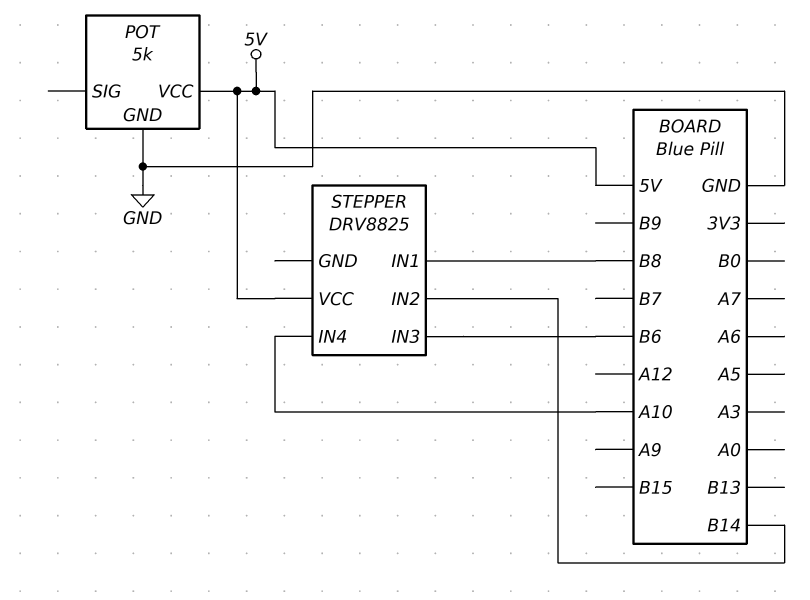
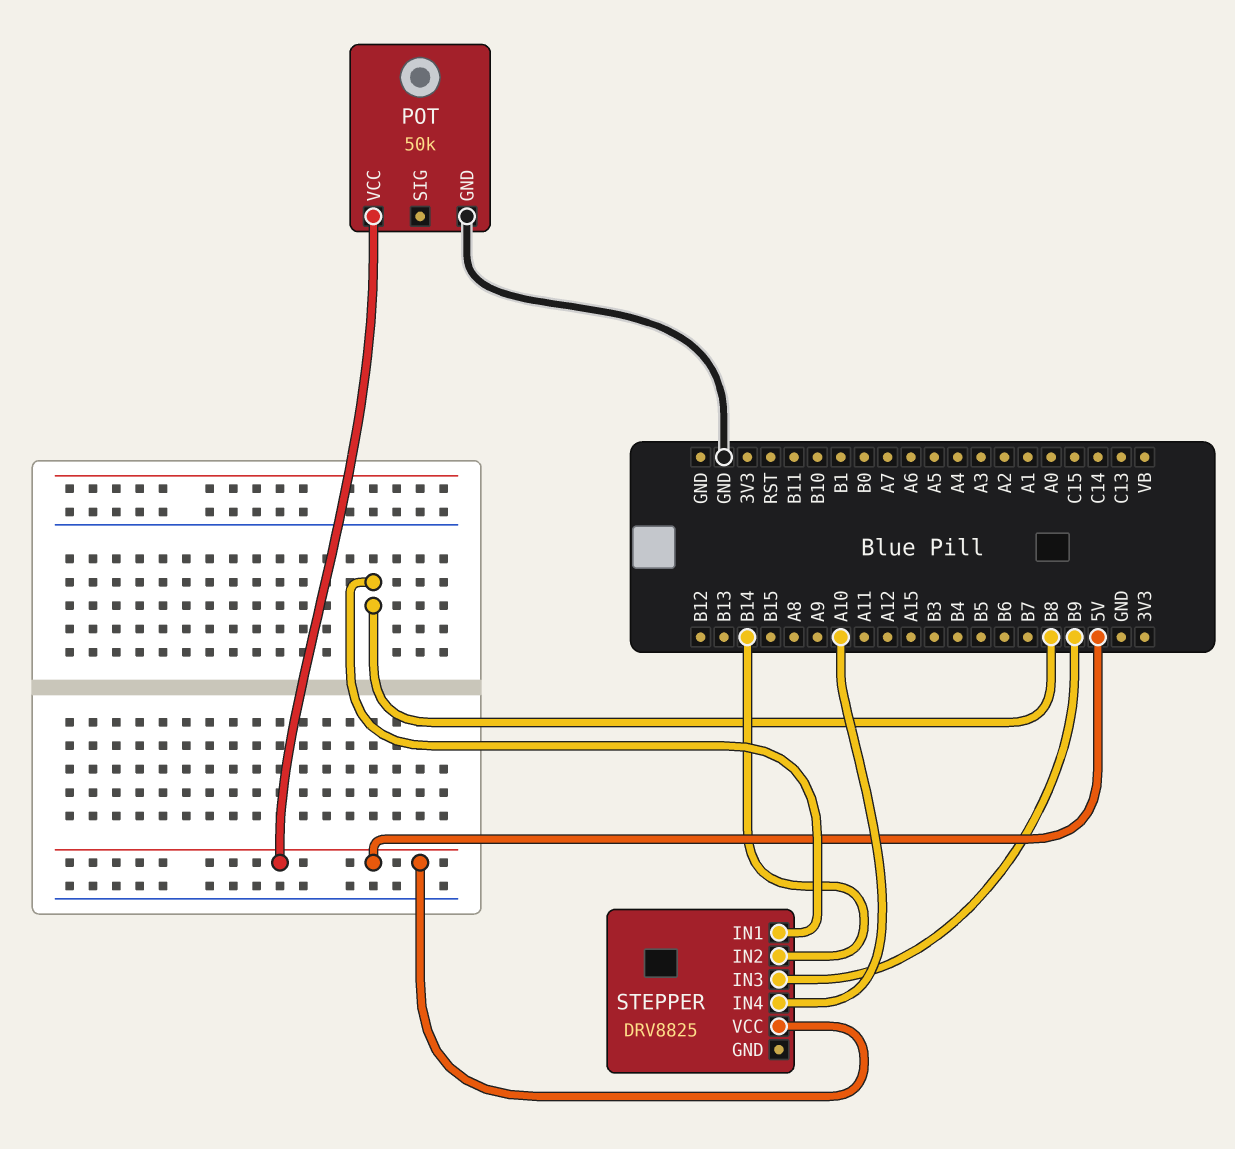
POT: 5k -> 50k
STEPPER pin IN3: B6 -> B9

